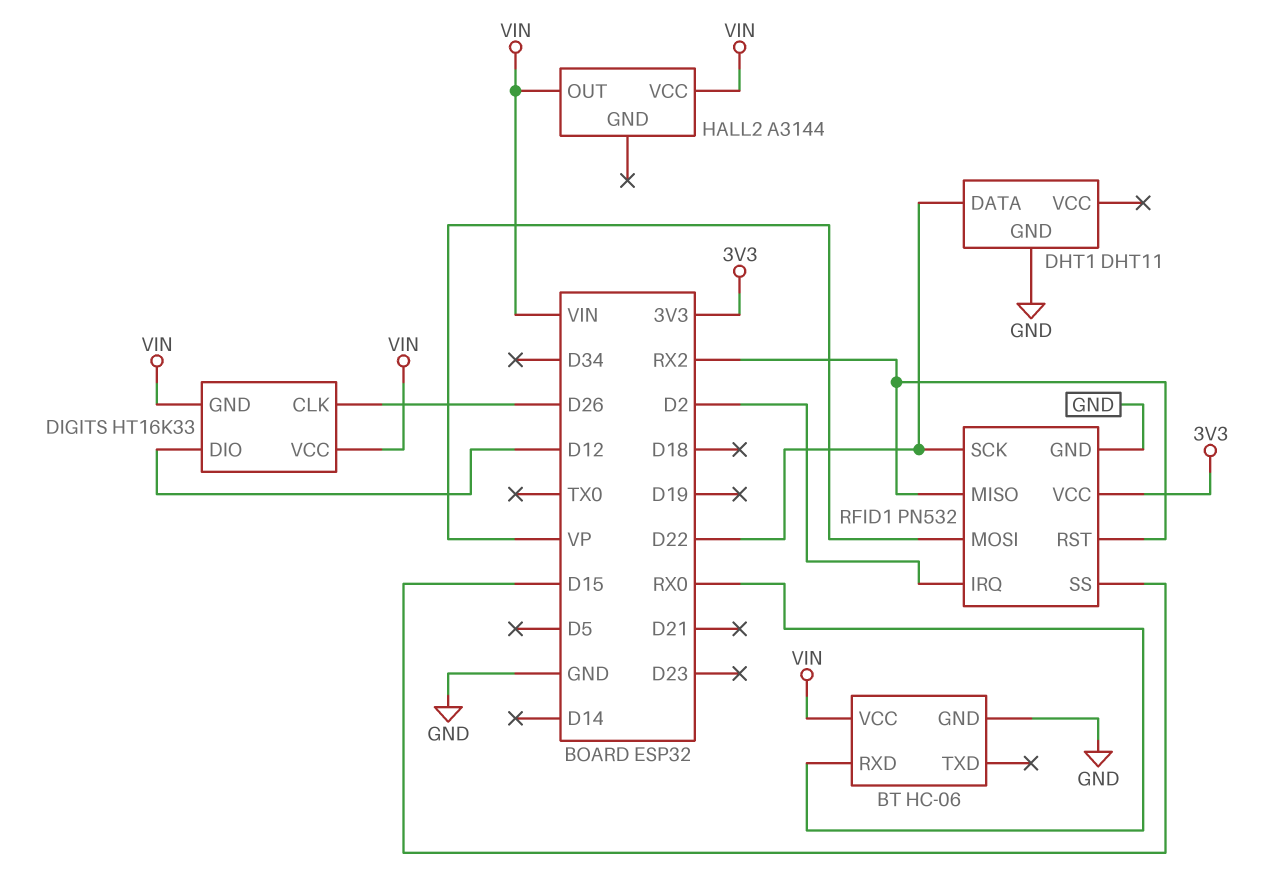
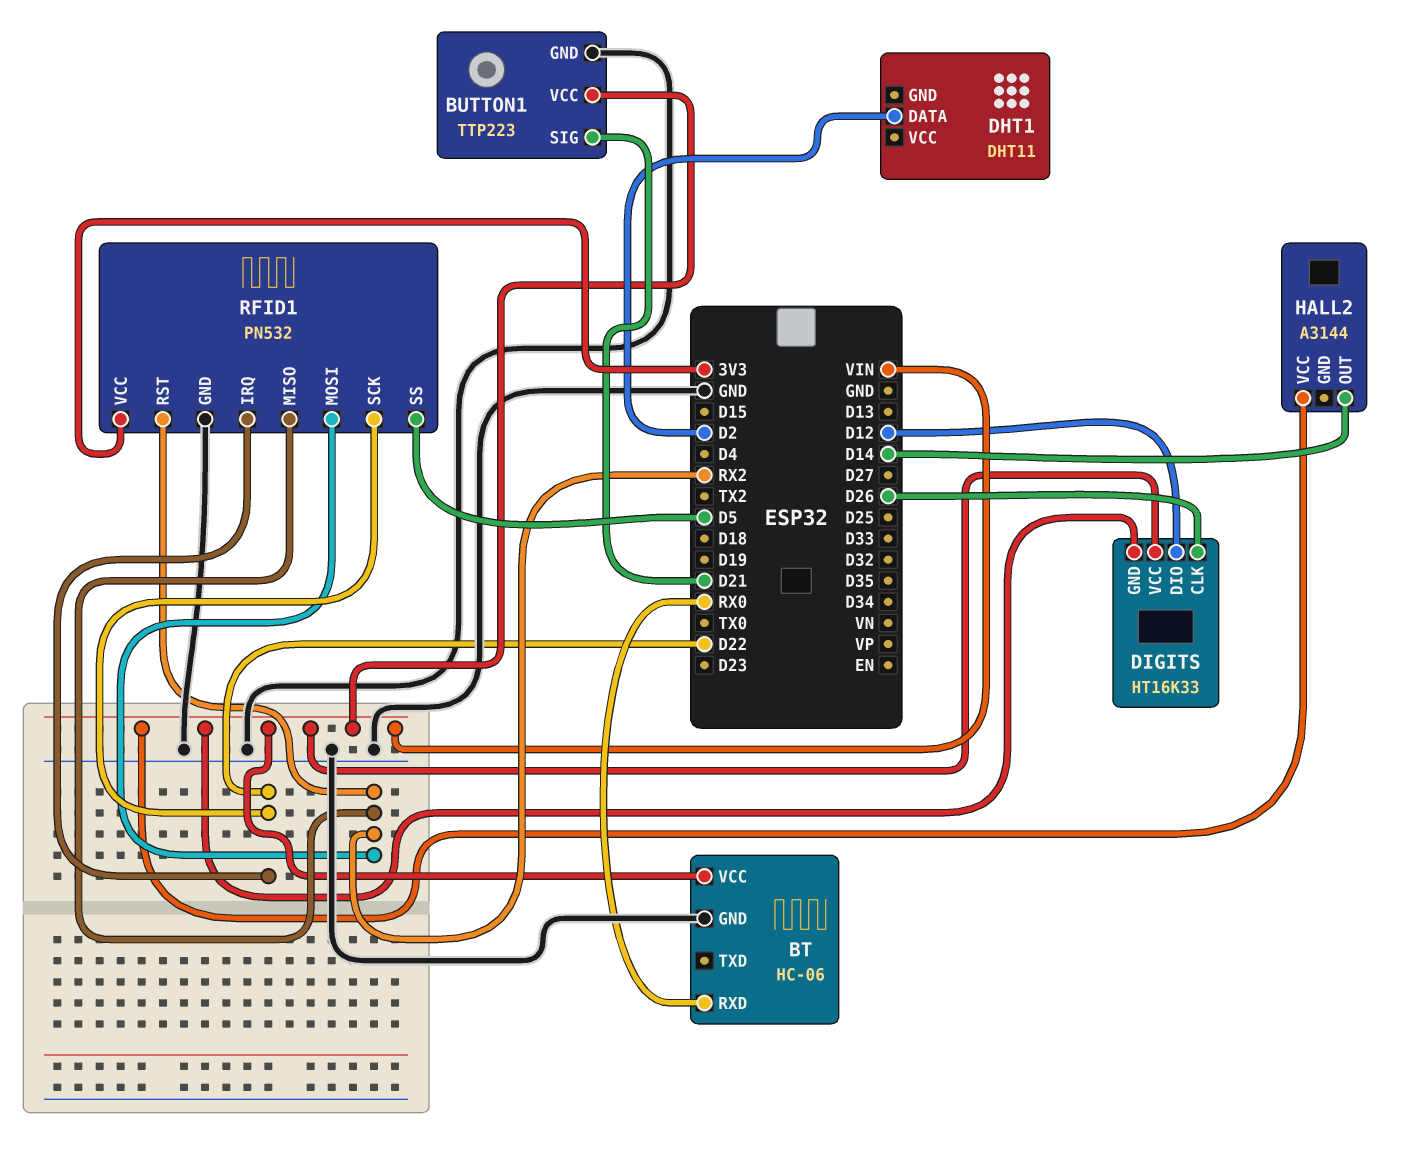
BUTTON1: none -> TTP223
BUTTON1 pin GND: none -> GND
BUTTON1 pin SIG: none -> D21
BUTTON1 pin VCC: none -> VIN
DHT1 pin DATA: D22 -> D2
DHT1 pin GND: GND -> none
HALL2 pin OUT: VIN -> D14
RFID1 pin IRQ: D2 -> D22
RFID1 pin MOSI: VP -> RX2
RFID1 pin SS: D15 -> D5

